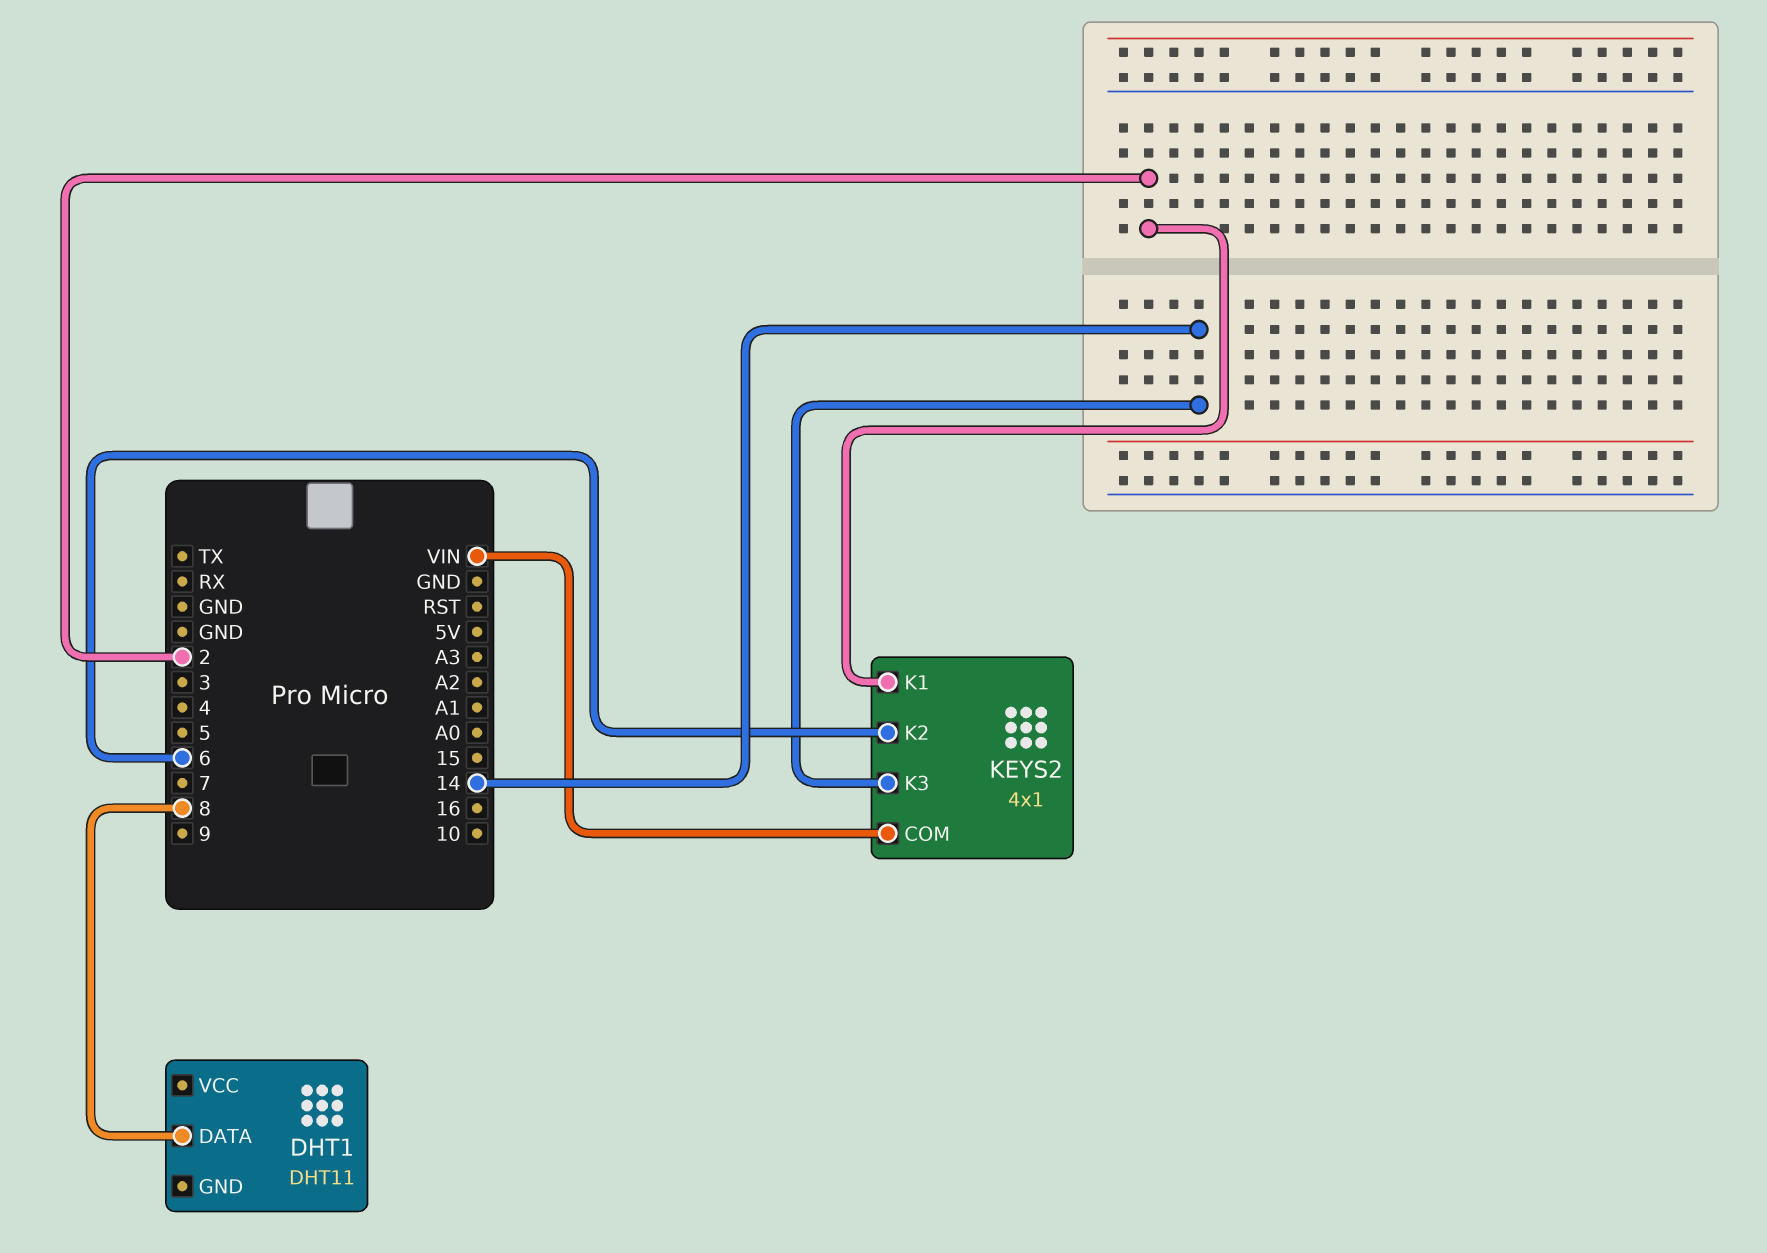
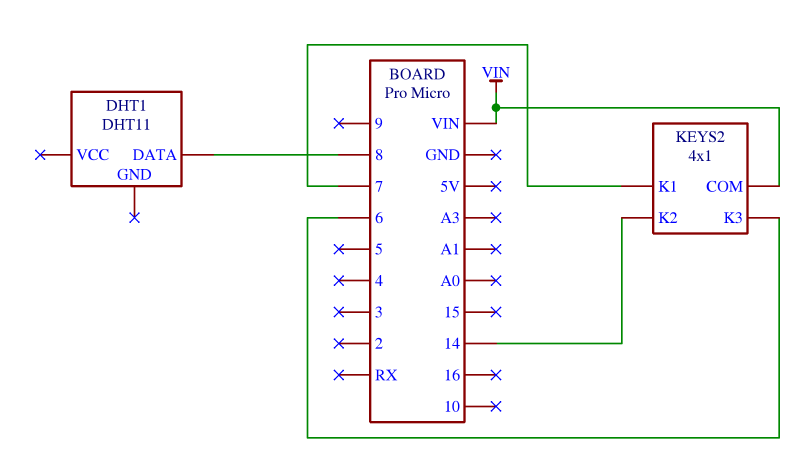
KEYS2 pin K1: 2 -> 7
KEYS2 pin K2: 6 -> 14
KEYS2 pin K3: 14 -> 6

